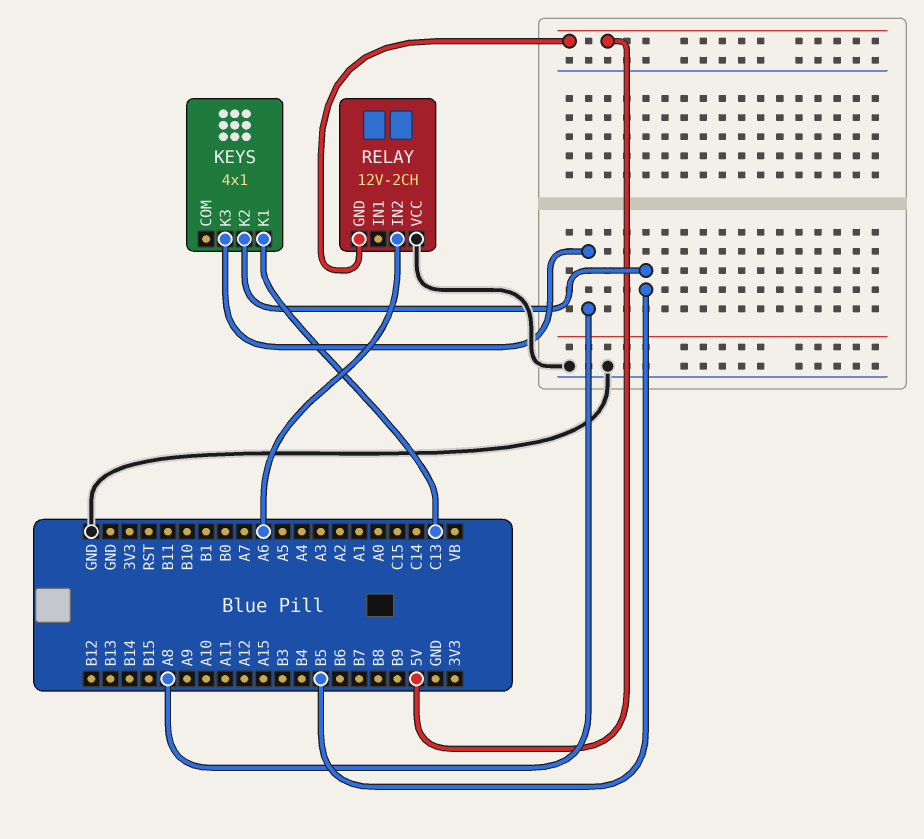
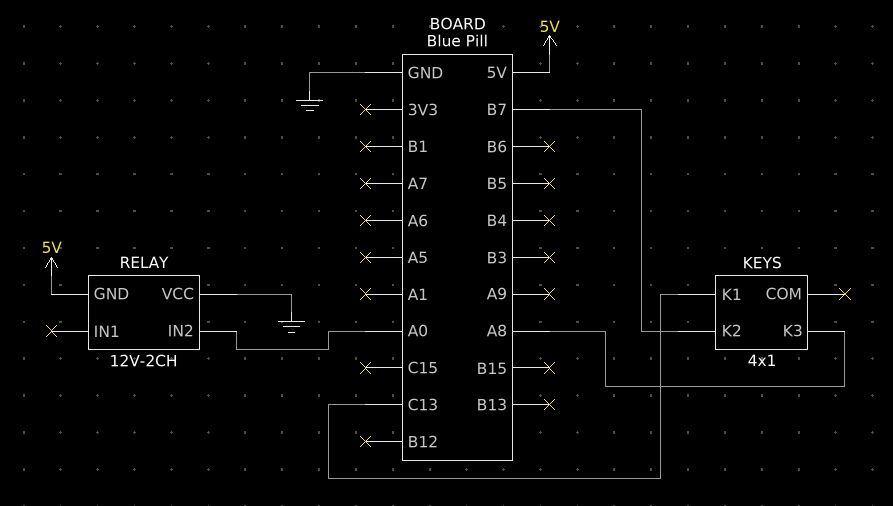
KEYS pin K2: B5 -> B7
RELAY pin IN2: A6 -> A0

